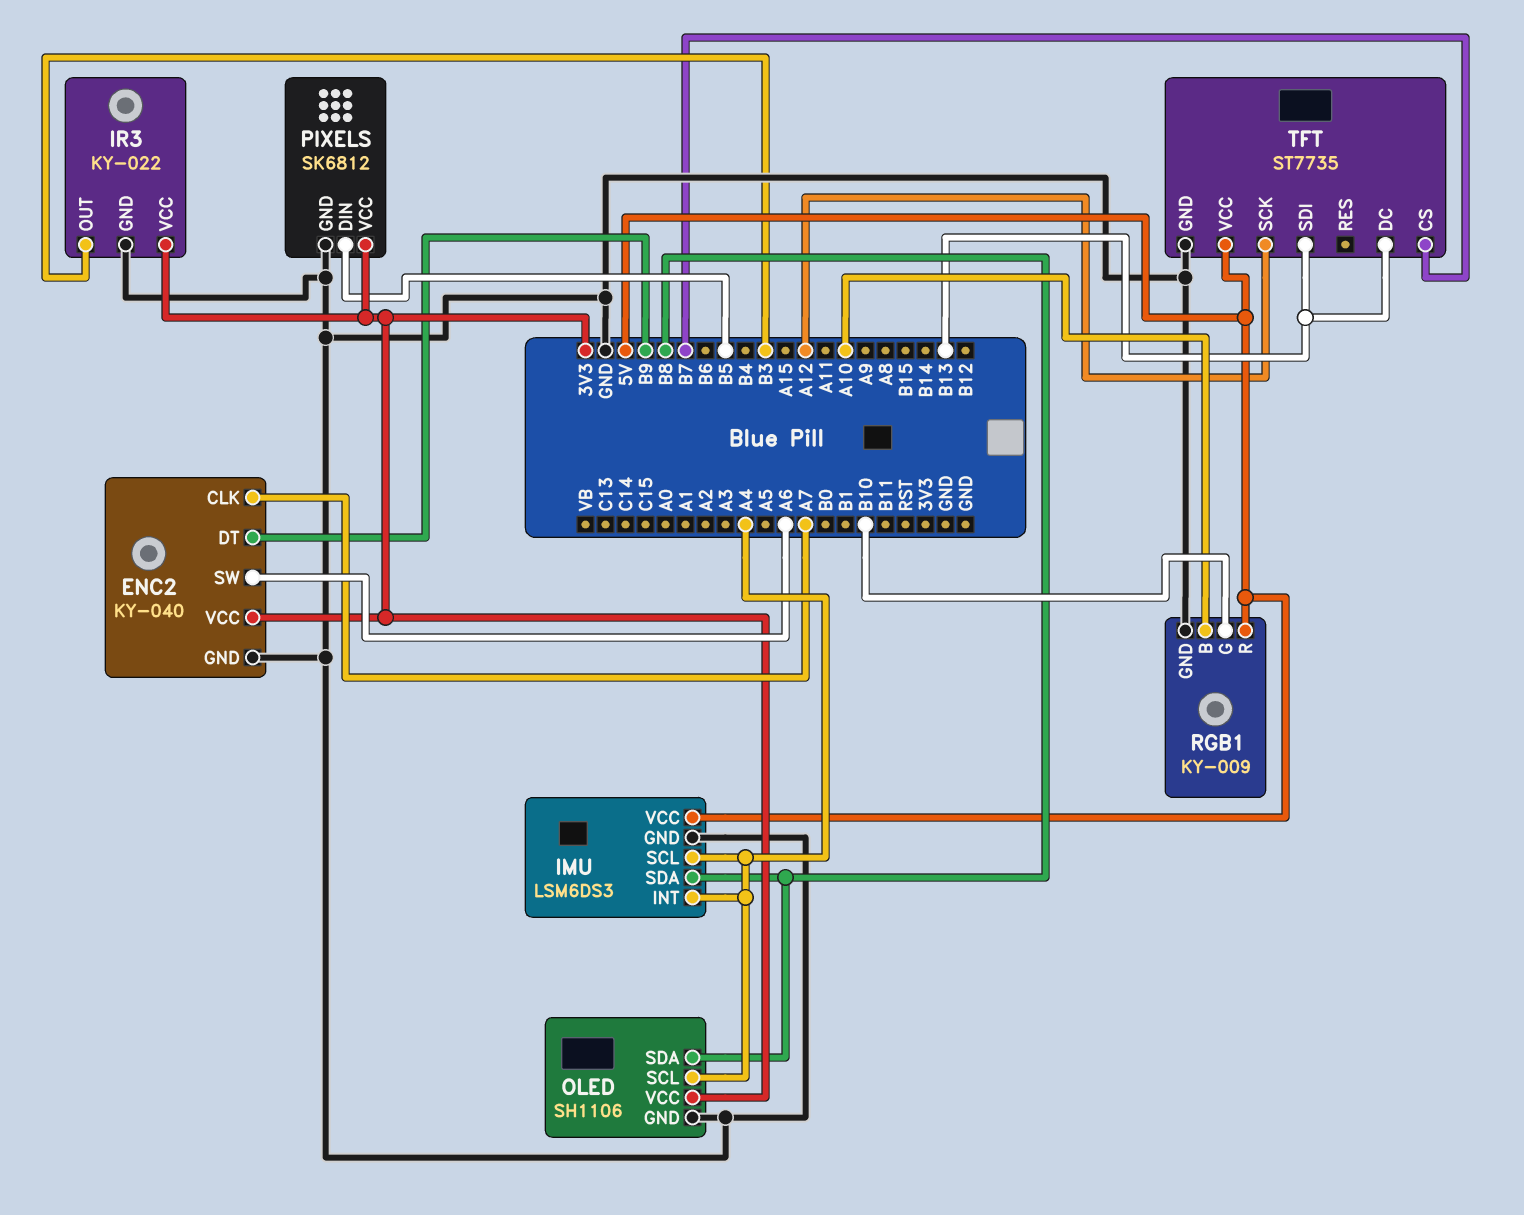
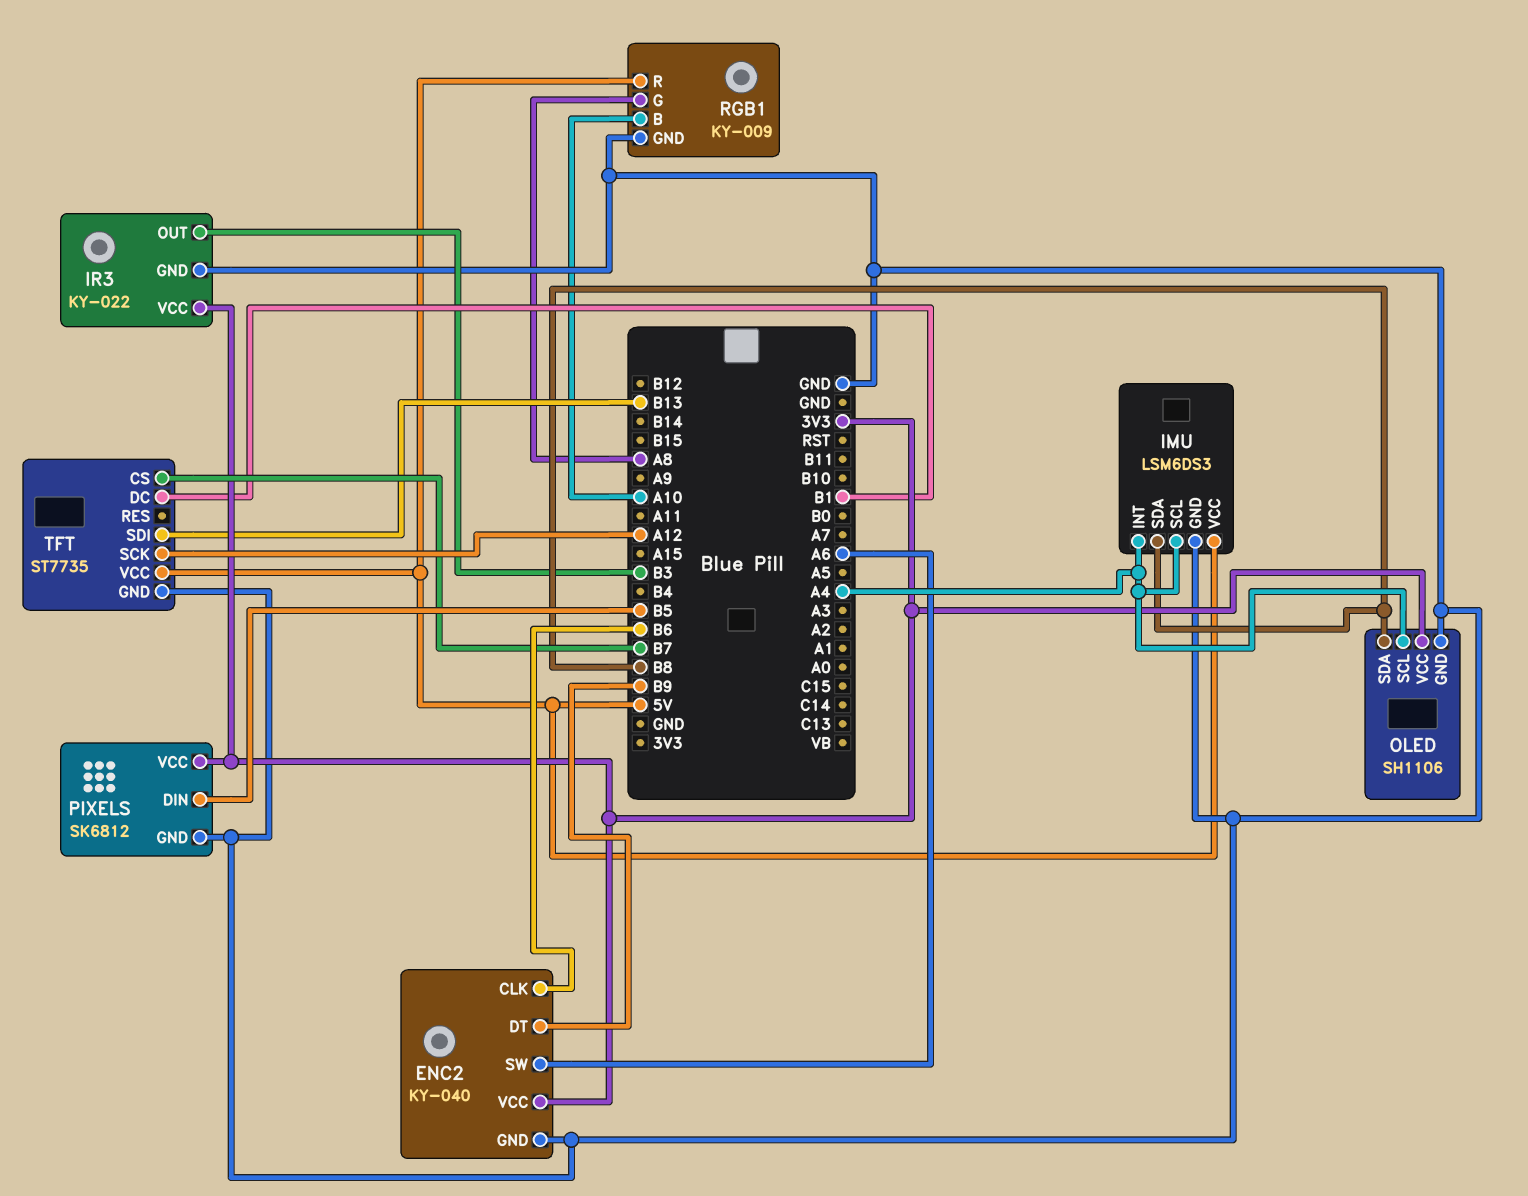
ENC2 pin CLK: A7 -> B6
RGB1 pin G: B10 -> A8
TFT pin DC: B13 -> B1

